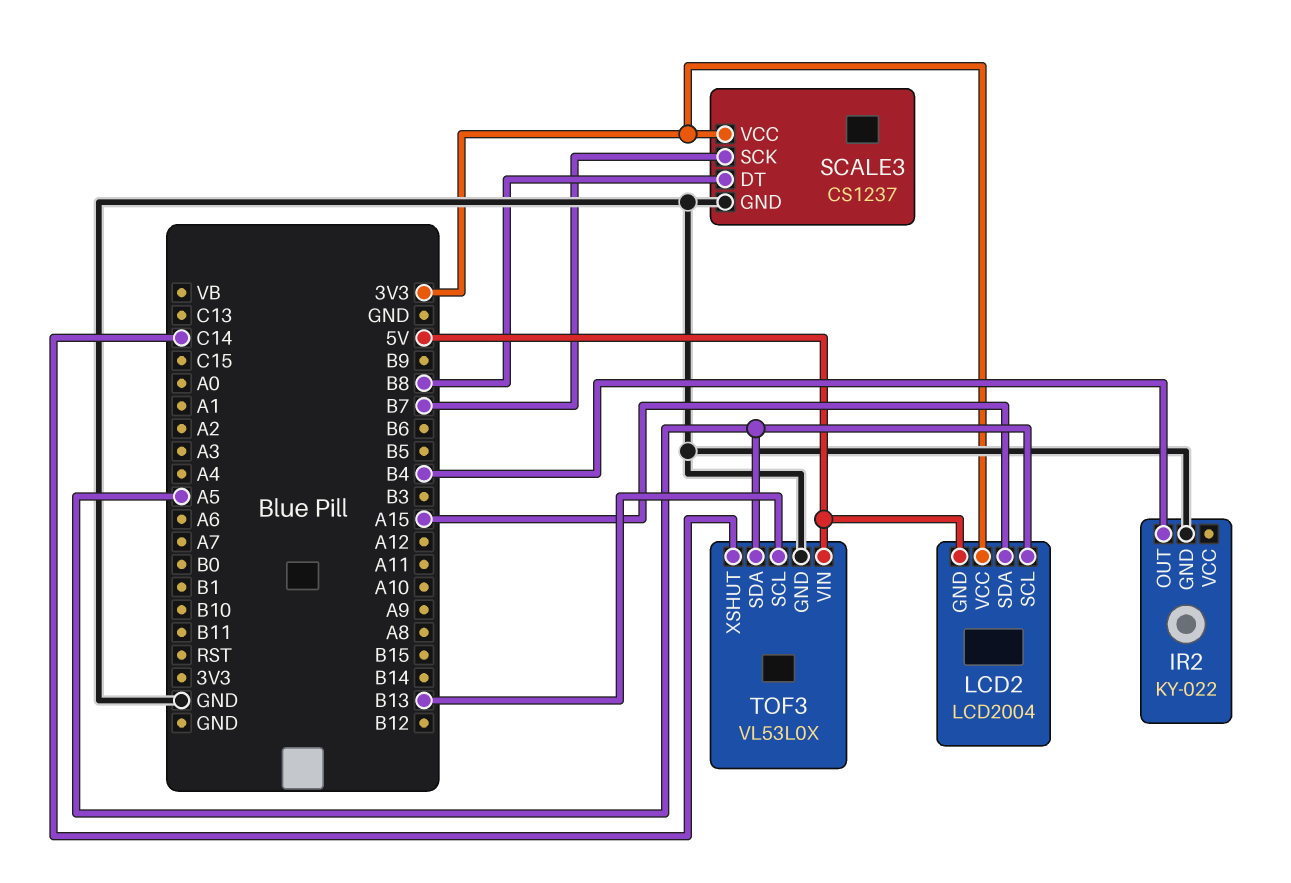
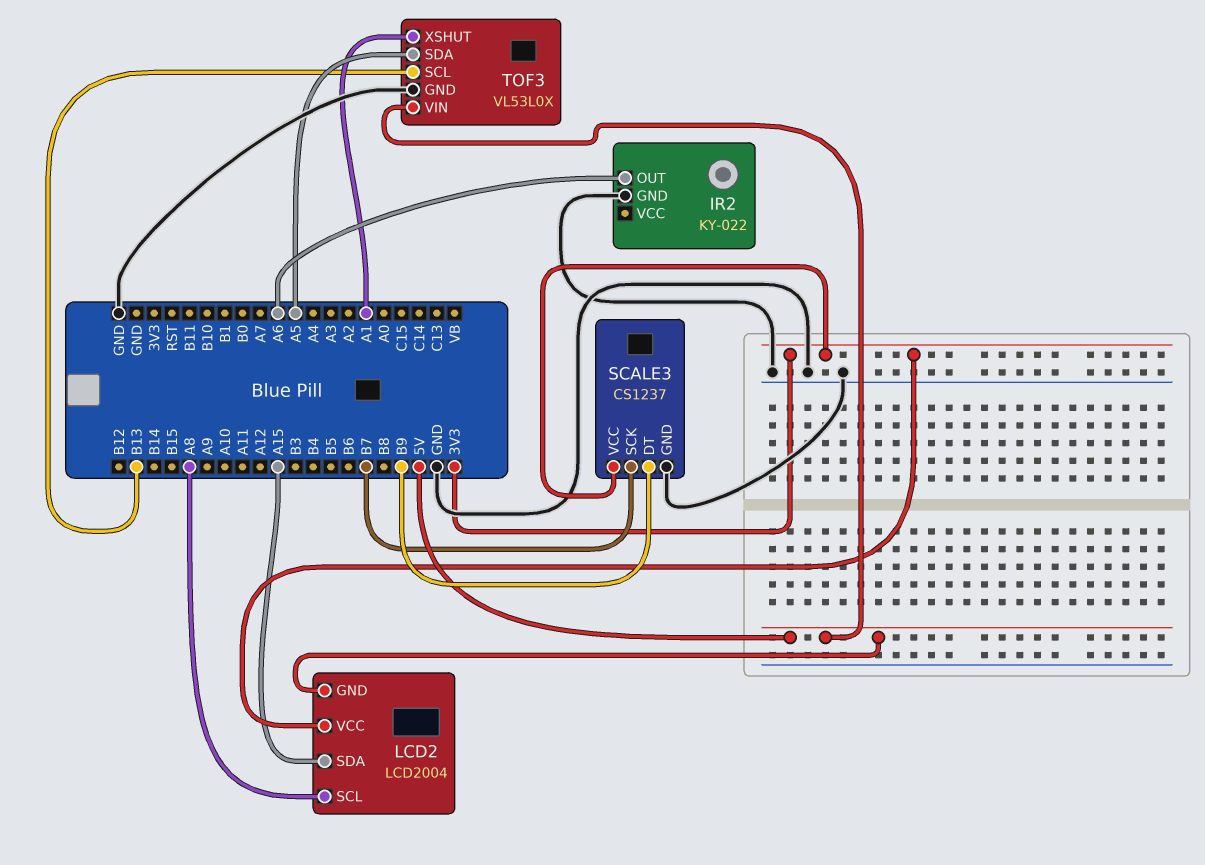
IR2 pin OUT: B4 -> A6
LCD2 pin SCL: A5 -> A8
SCALE3 pin DT: B8 -> B9
TOF3 pin XSHUT: C14 -> A1

